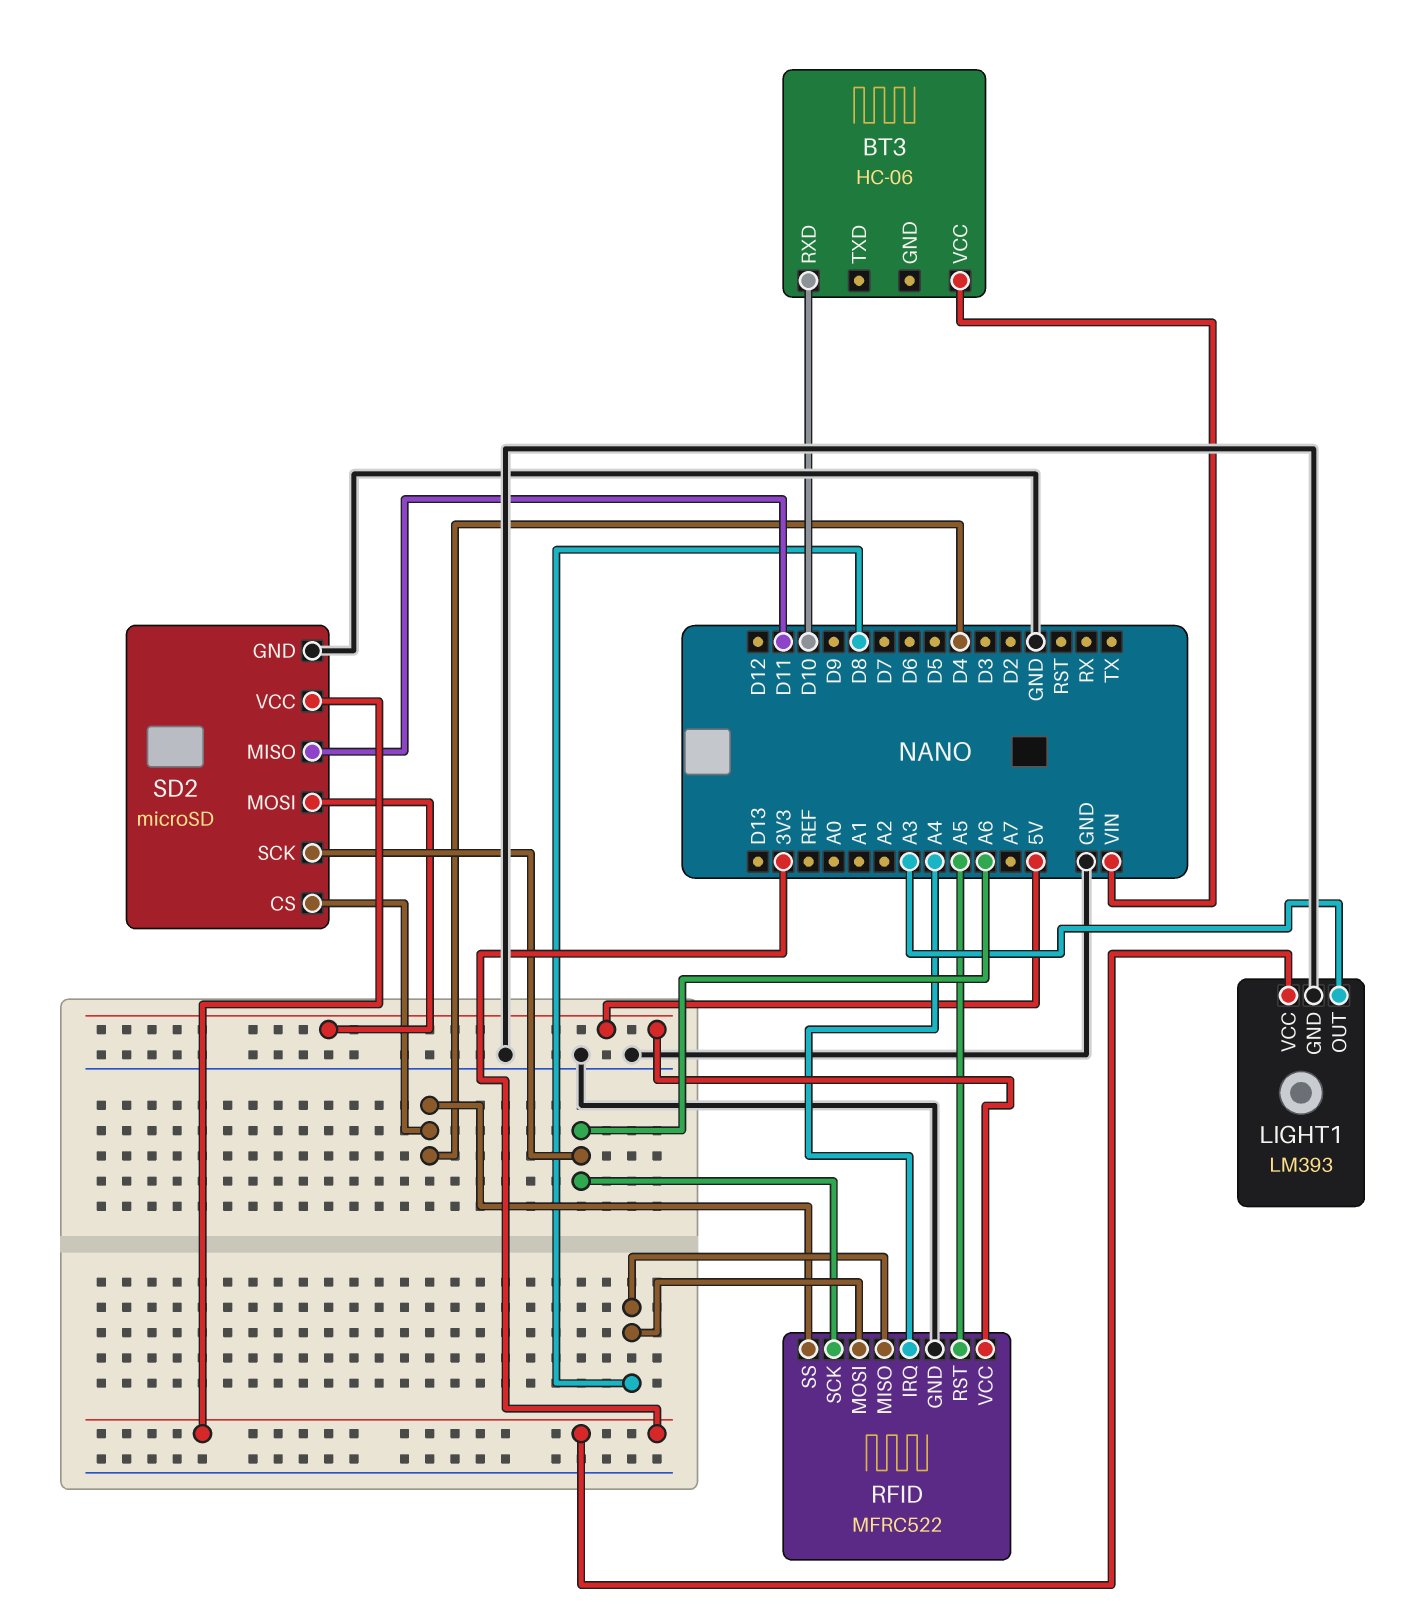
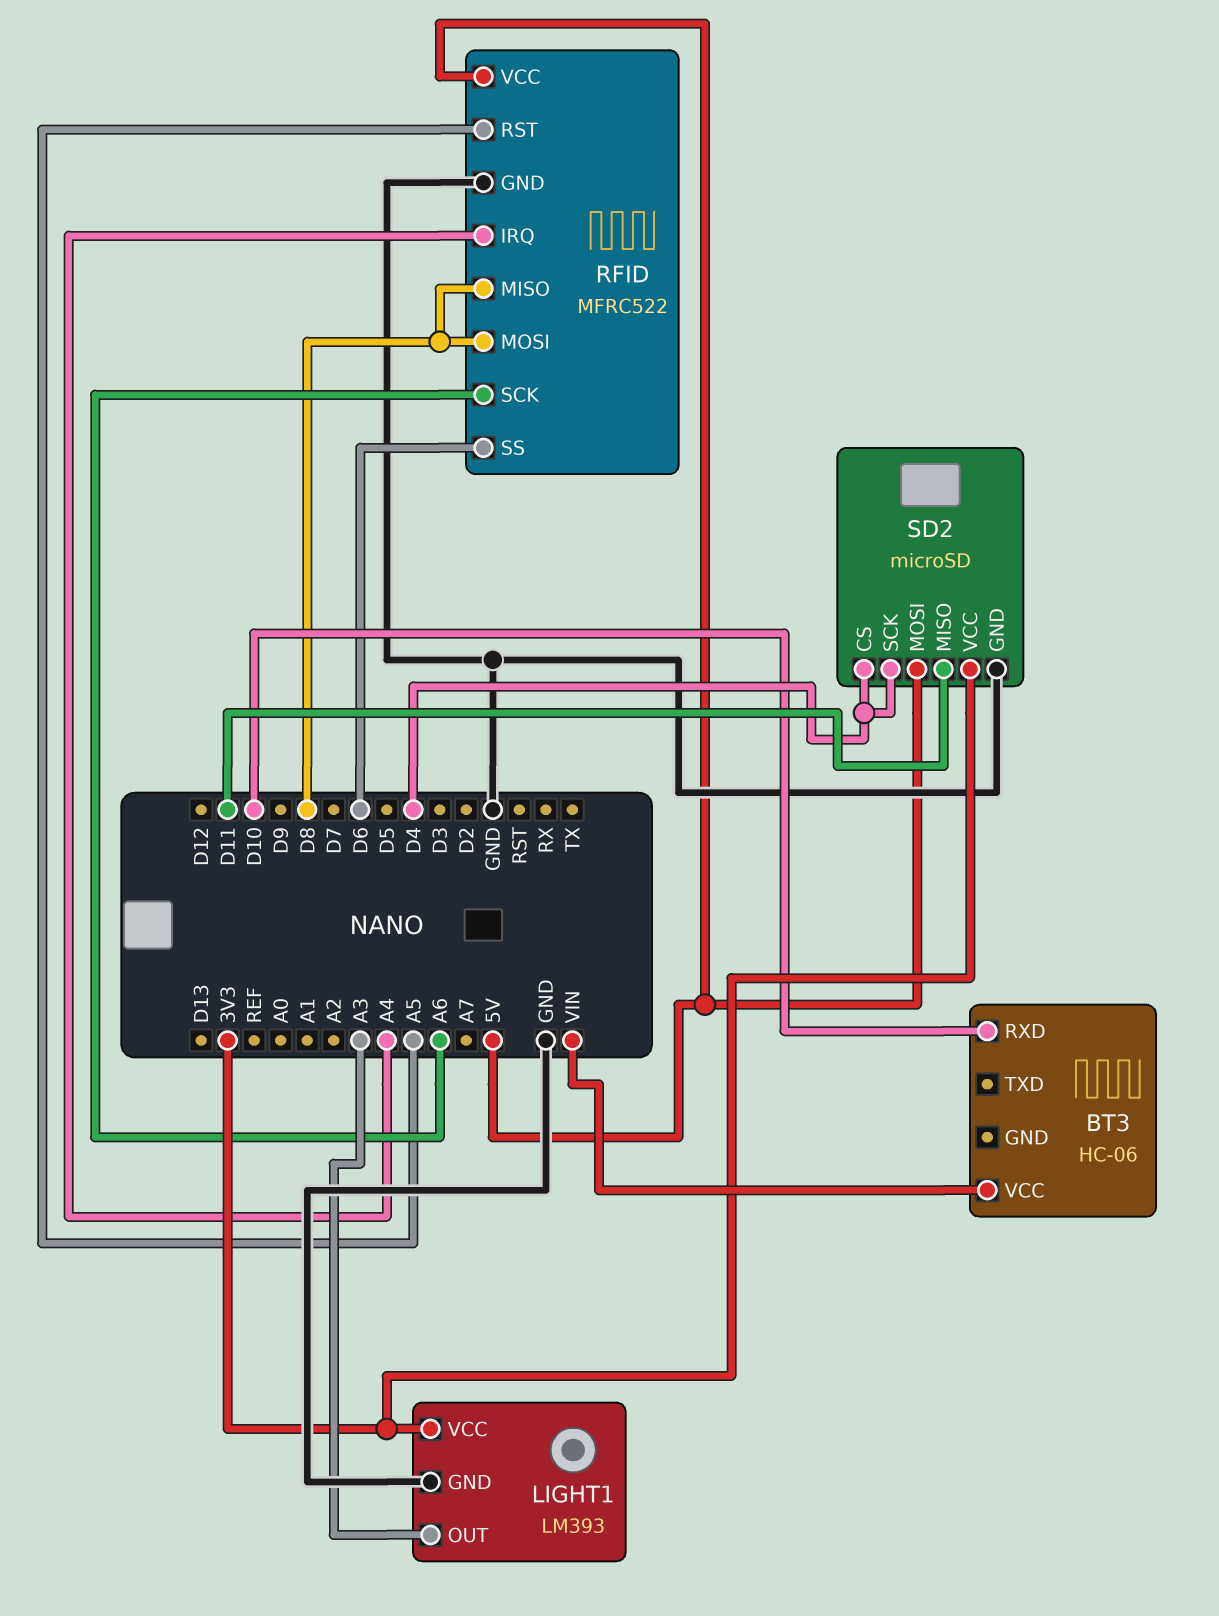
RFID pin SS: D4 -> D6
SD2 pin SCK: A6 -> D4

